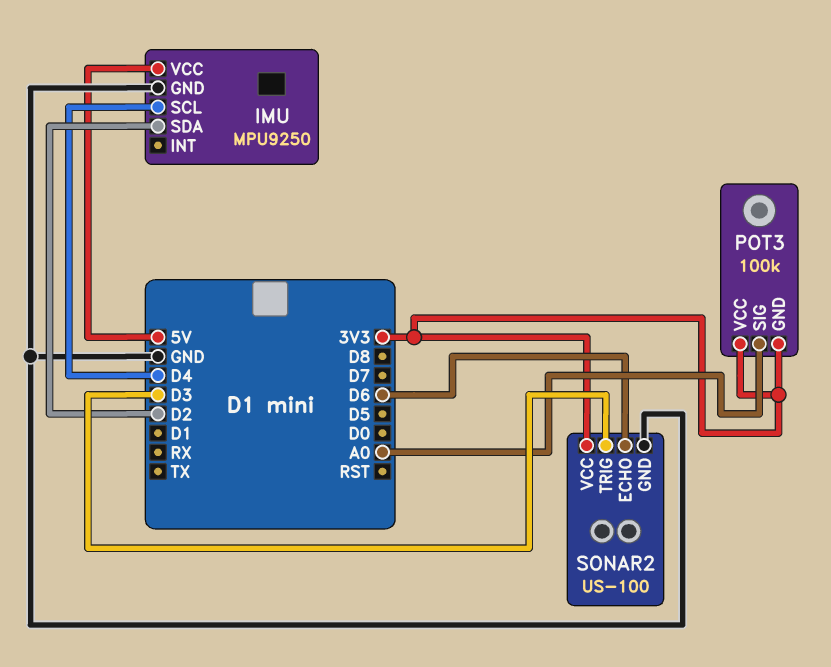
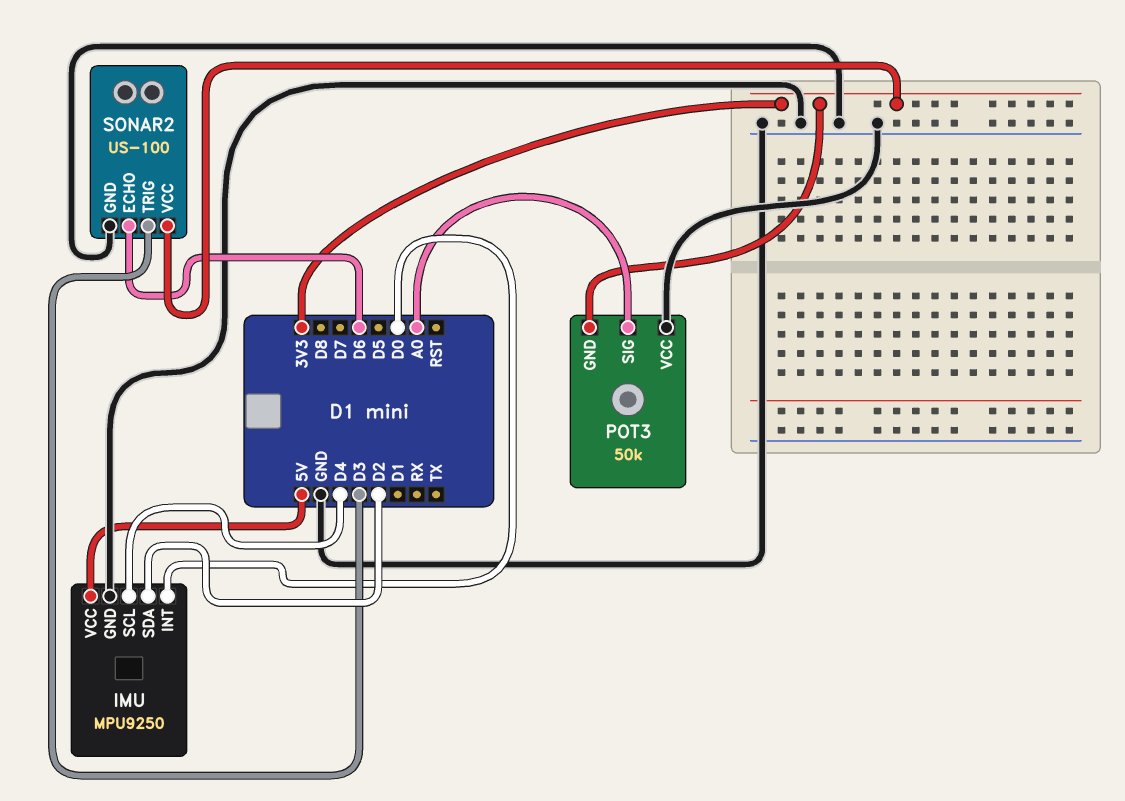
IMU pin INT: none -> D0
POT3: 100k -> 50k
POT3 pin VCC: 3V3 -> GND

